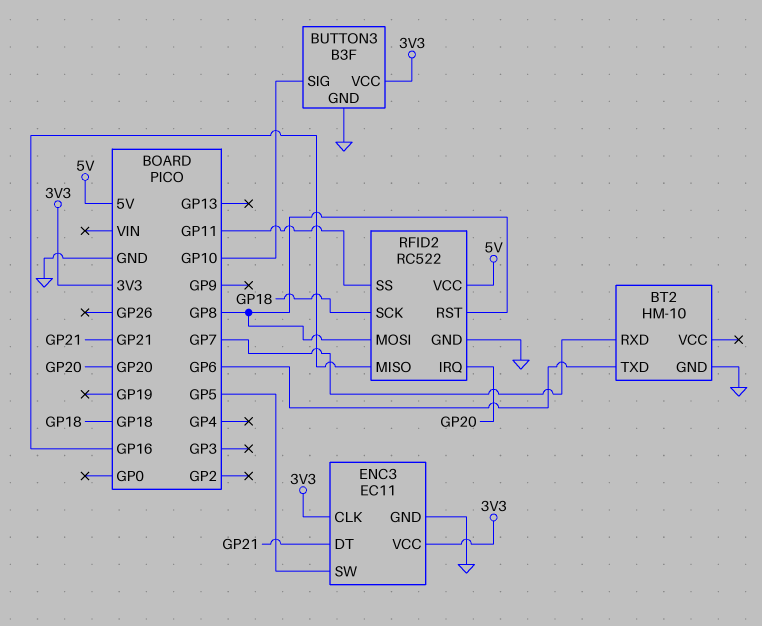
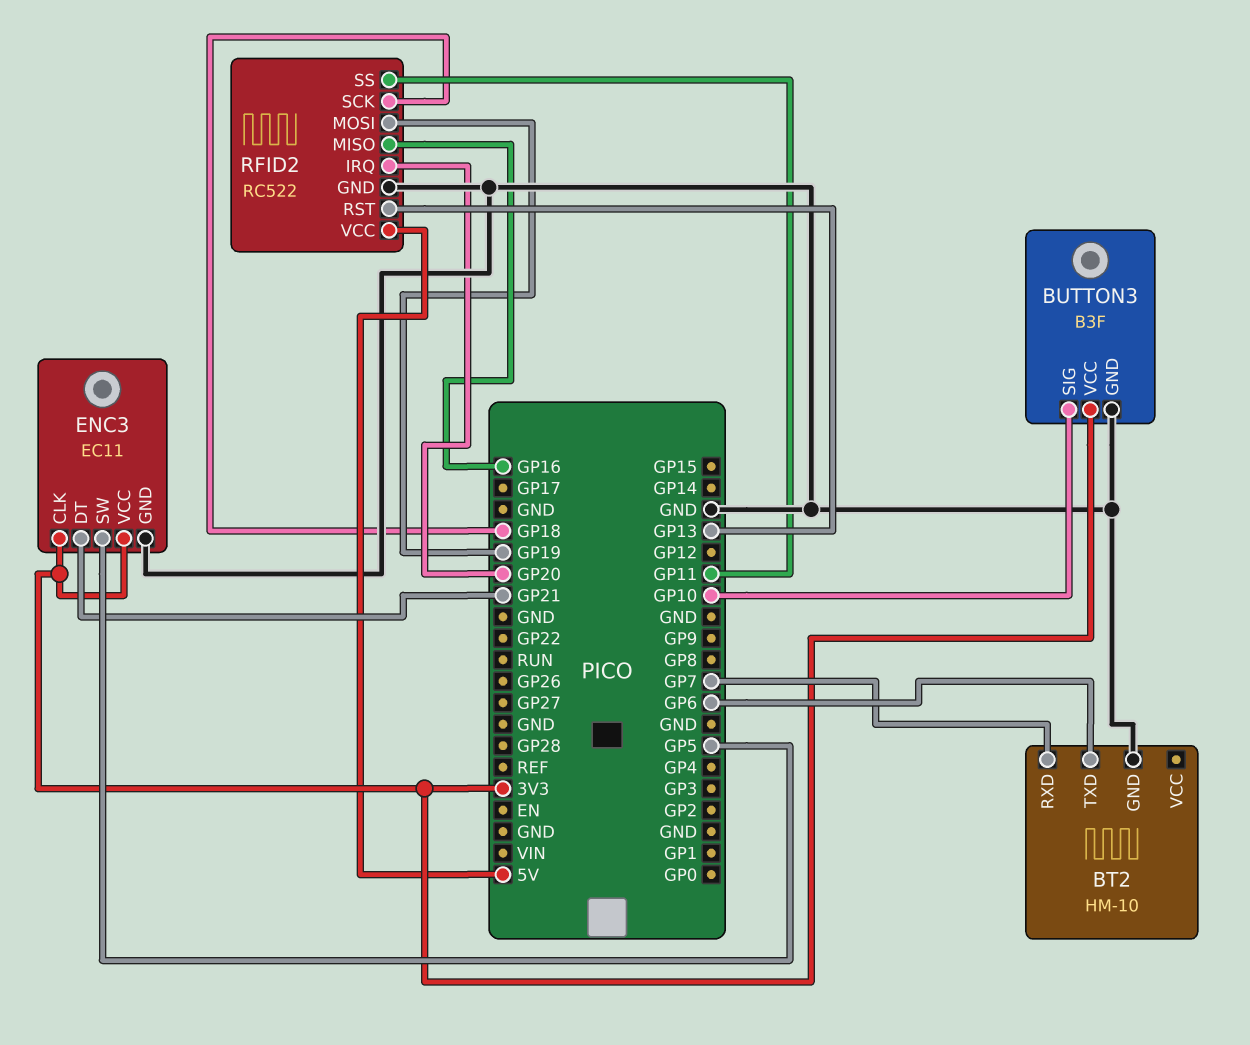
RFID2 pin MOSI: GP8 -> GP19
RFID2 pin RST: GP8 -> GP13

